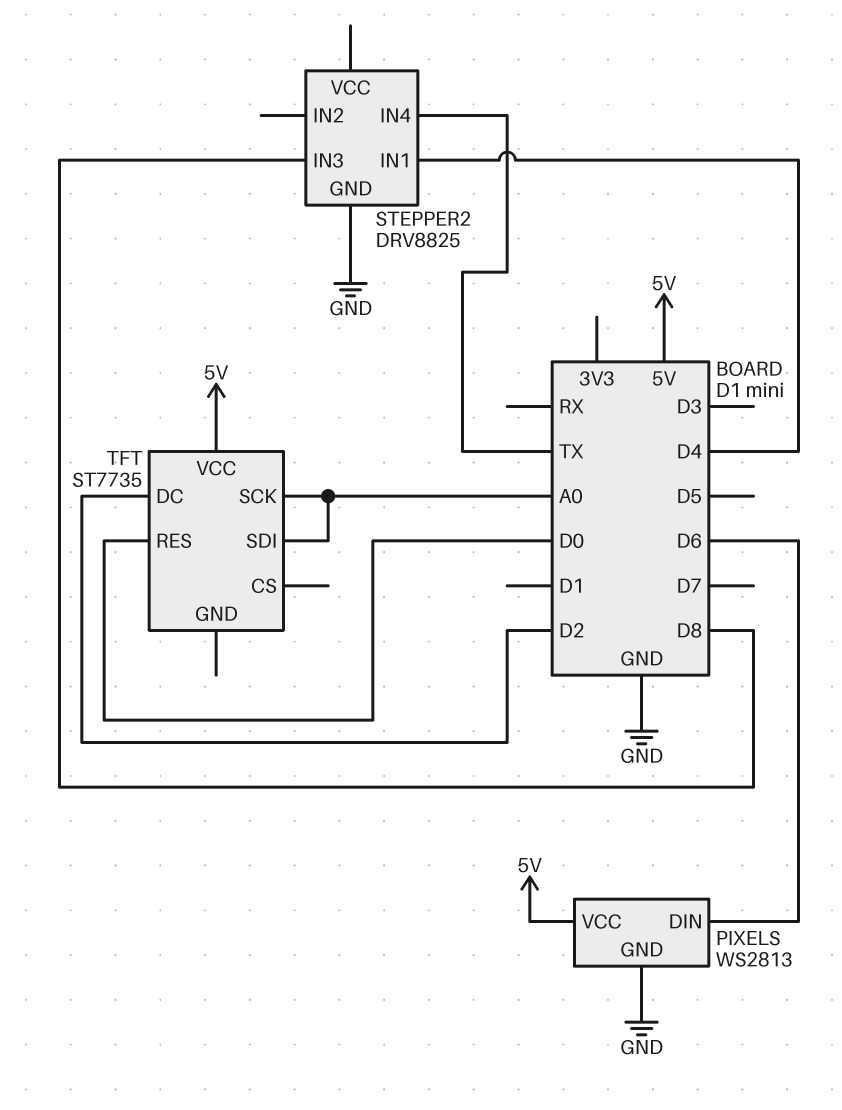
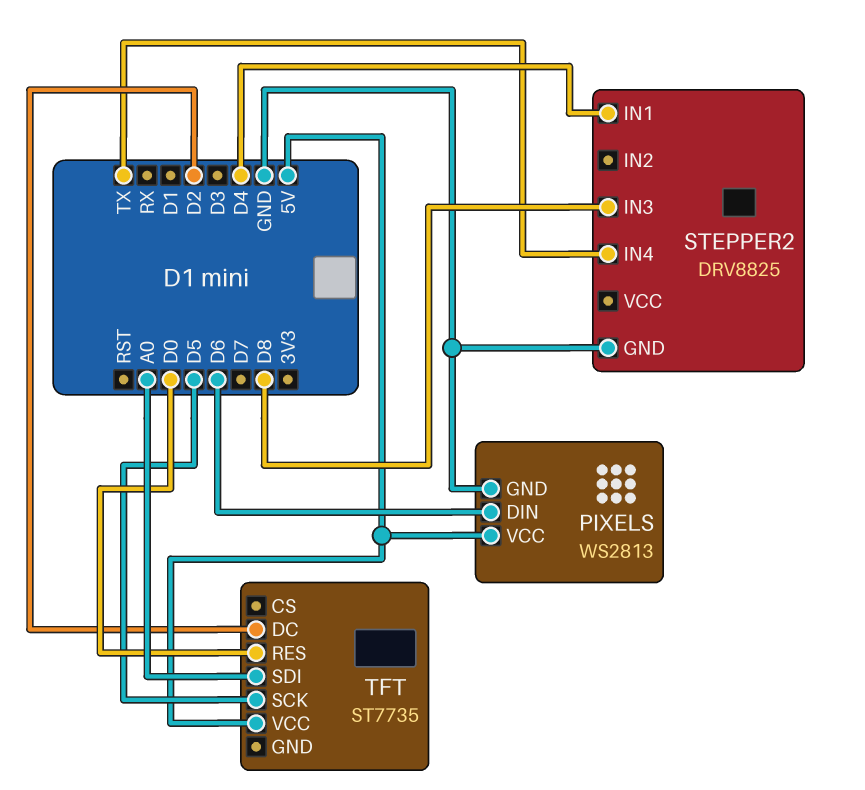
TFT pin SCK: A0 -> D5

